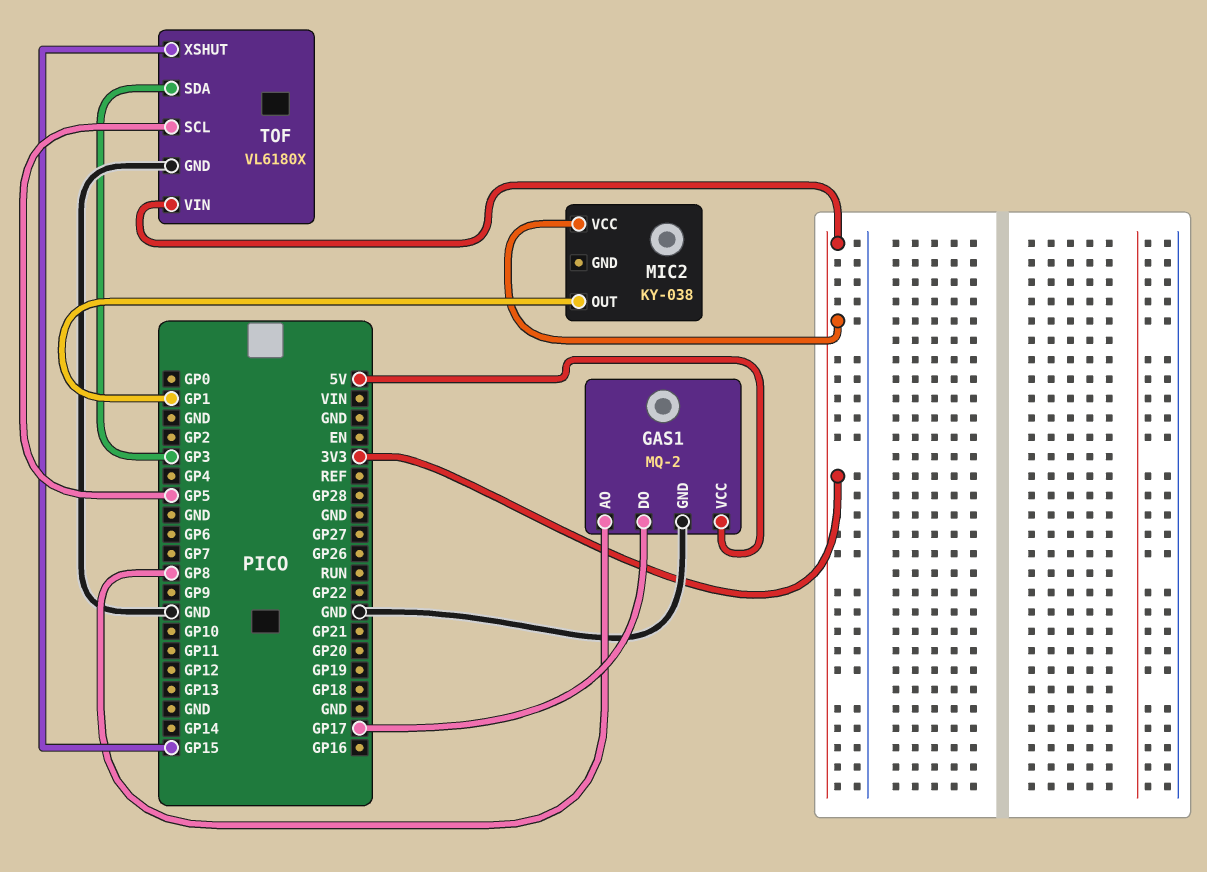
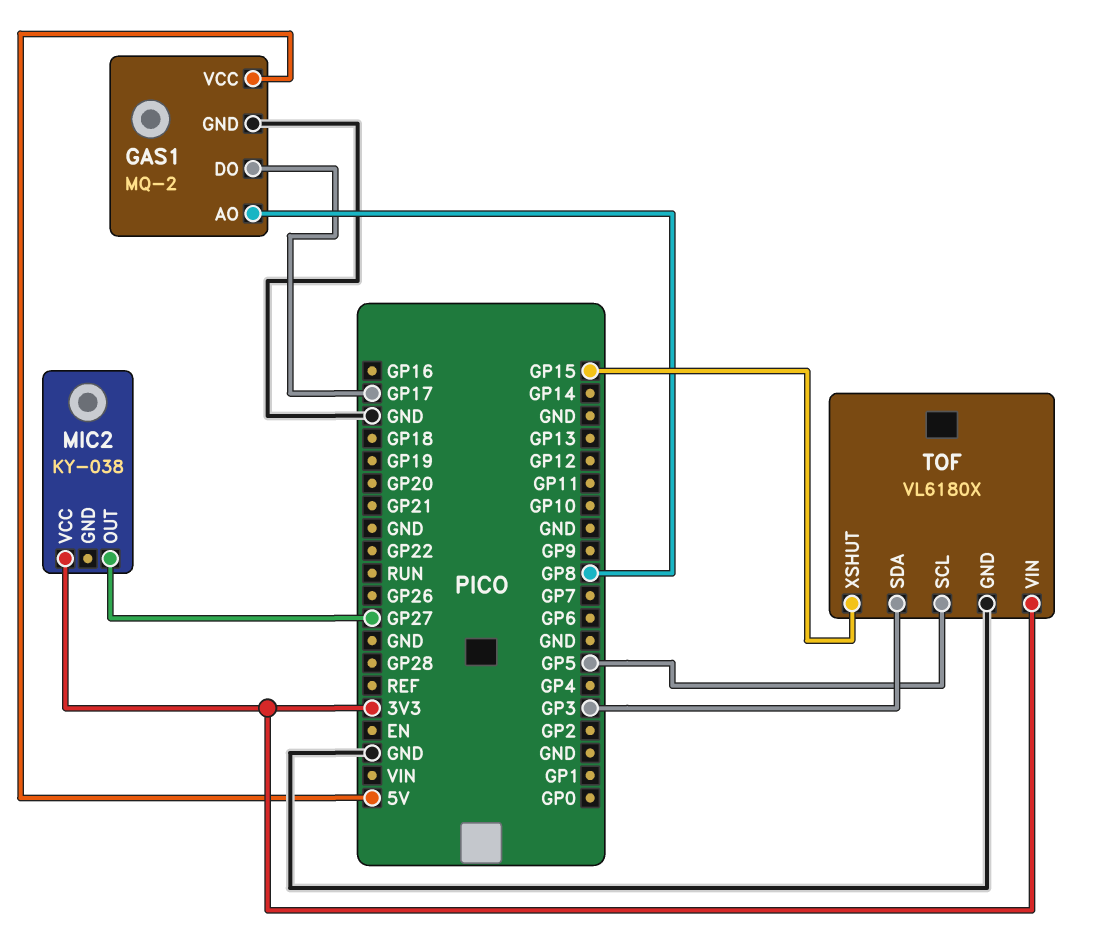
MIC2 pin OUT: GP1 -> GP27

